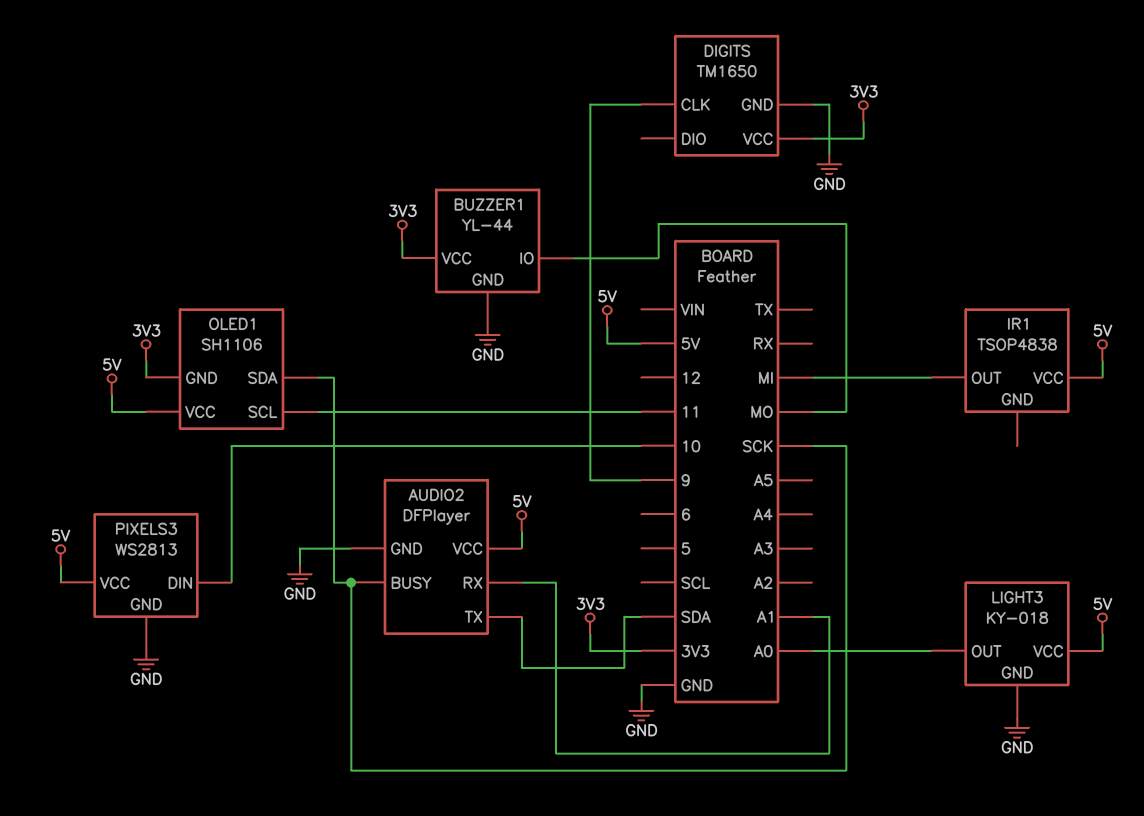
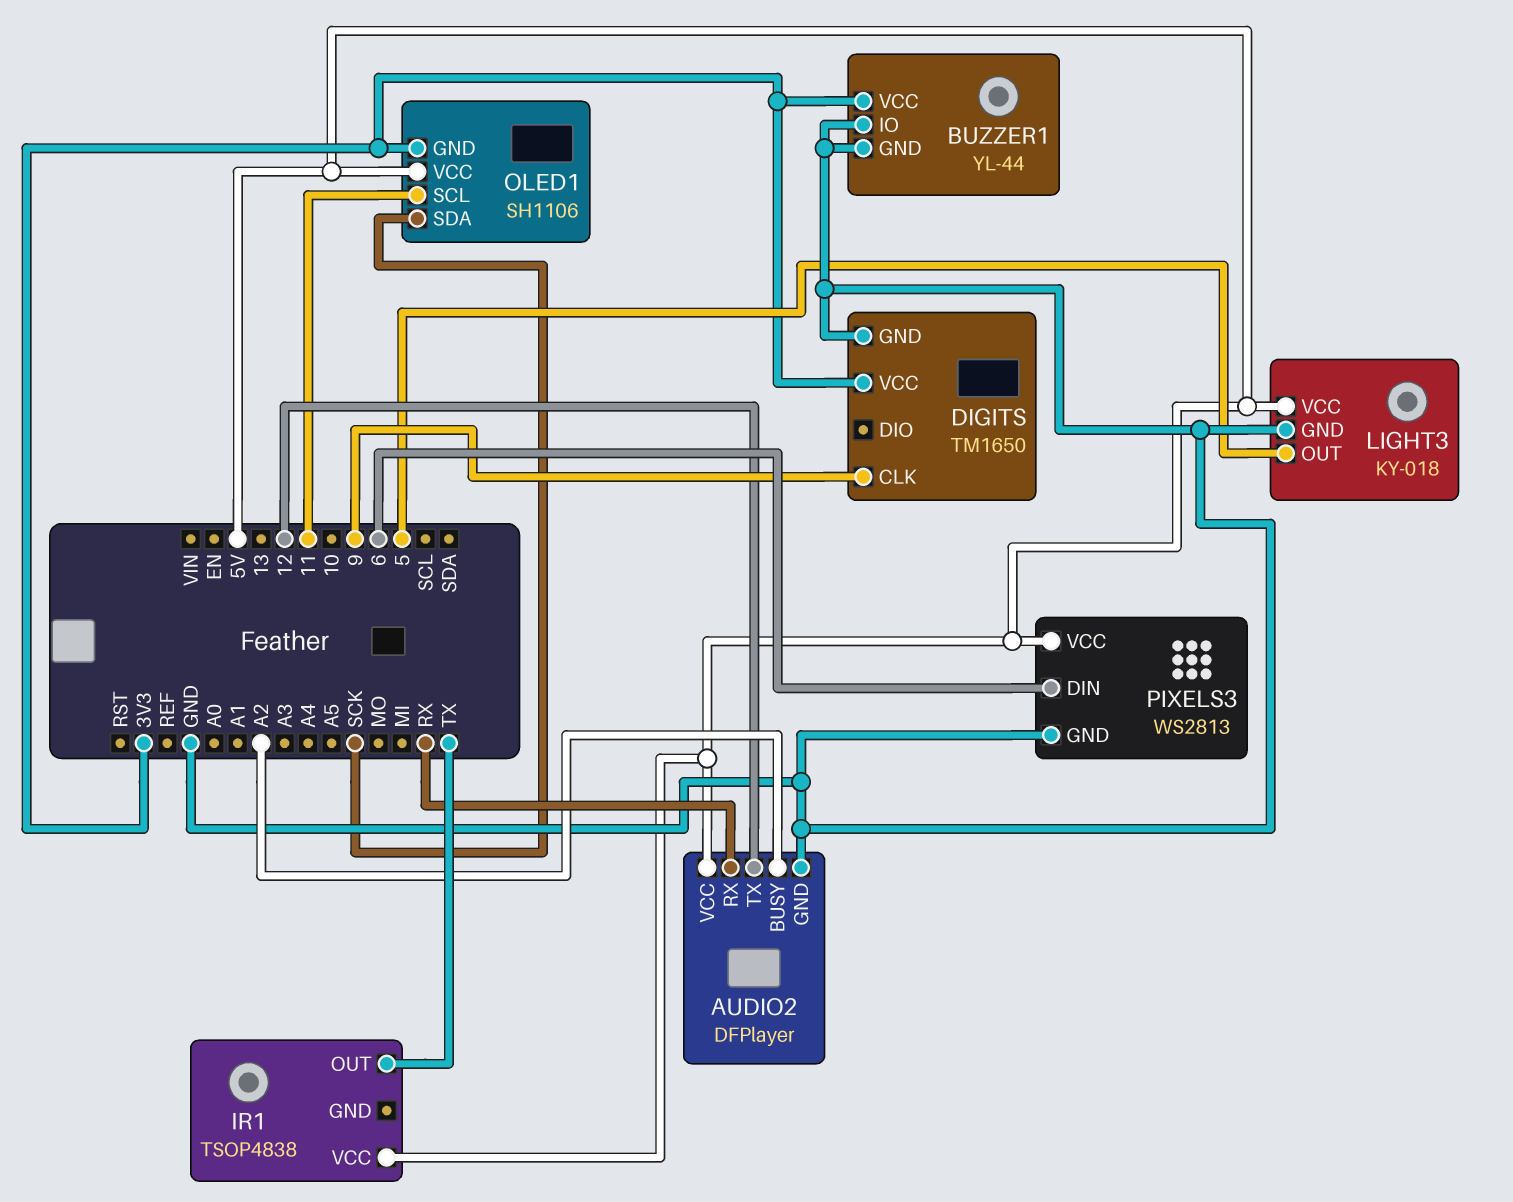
AUDIO2 pin BUSY: SCK -> A2
AUDIO2 pin RX: A1 -> RX
AUDIO2 pin TX: SDA -> 12
BUZZER1 pin IO: MO -> GND
IR1 pin OUT: MI -> TX
LIGHT3 pin OUT: A0 -> 5
PIXELS3 pin DIN: 10 -> 6

